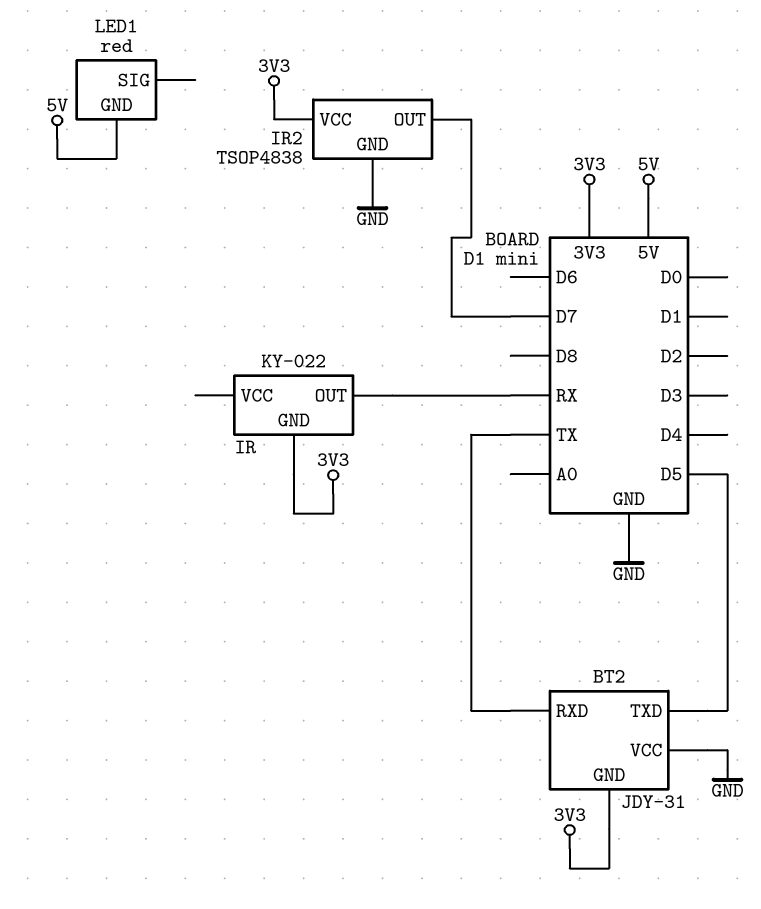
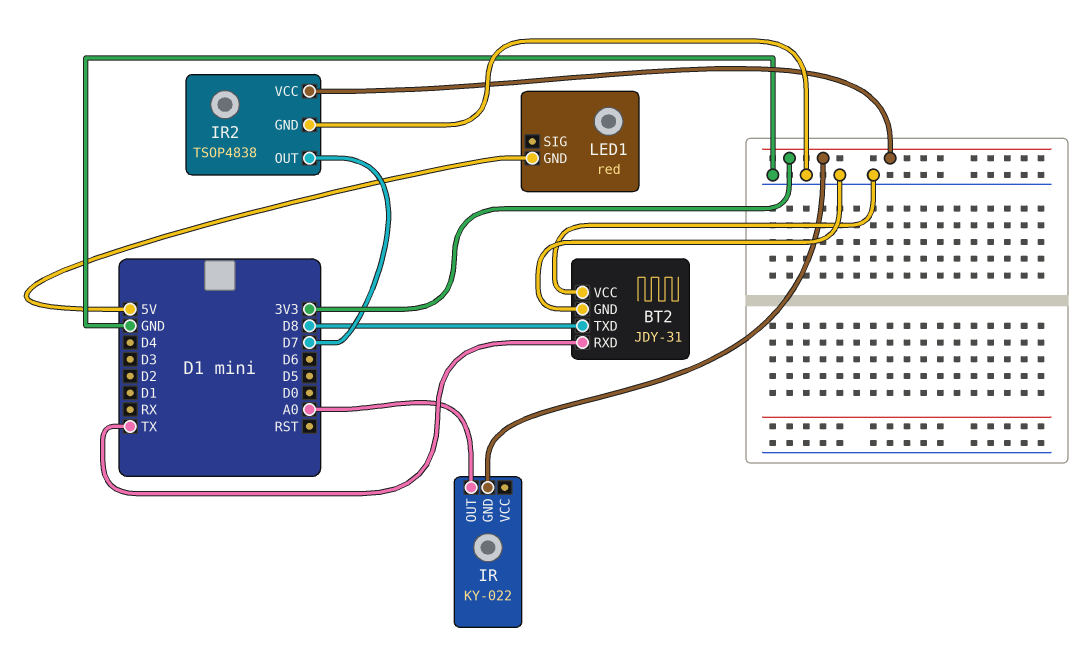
BT2 pin GND: 3V3 -> GND
BT2 pin TXD: D5 -> D8
IR pin OUT: RX -> A0

